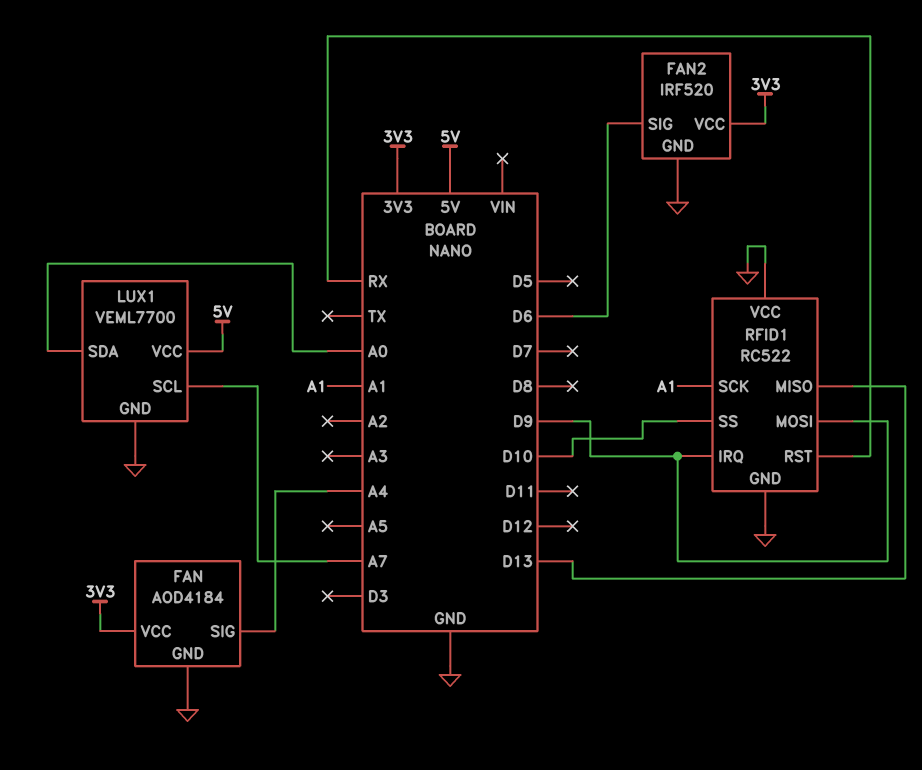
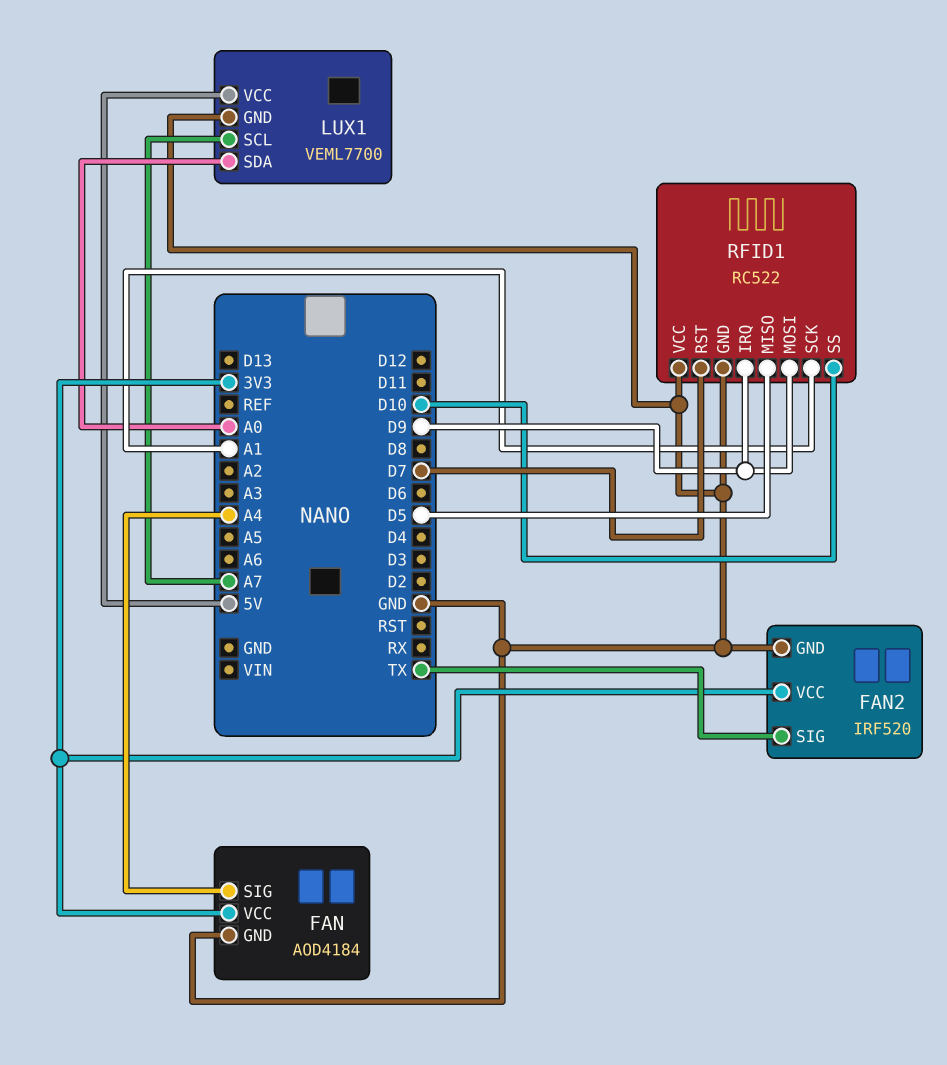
FAN2 pin SIG: D6 -> TX
RFID1 pin MISO: D13 -> D5
RFID1 pin RST: RX -> D7

